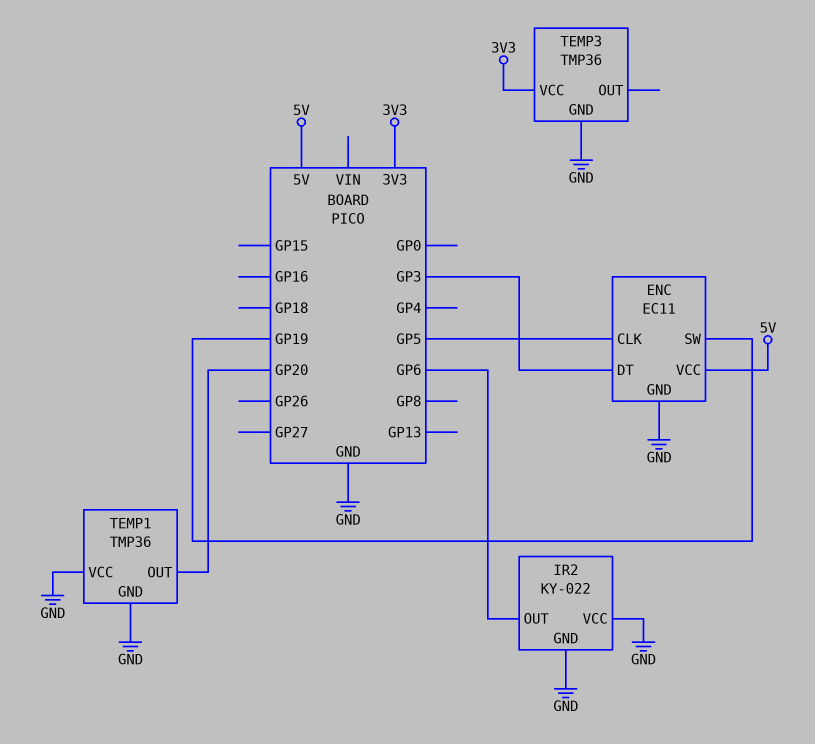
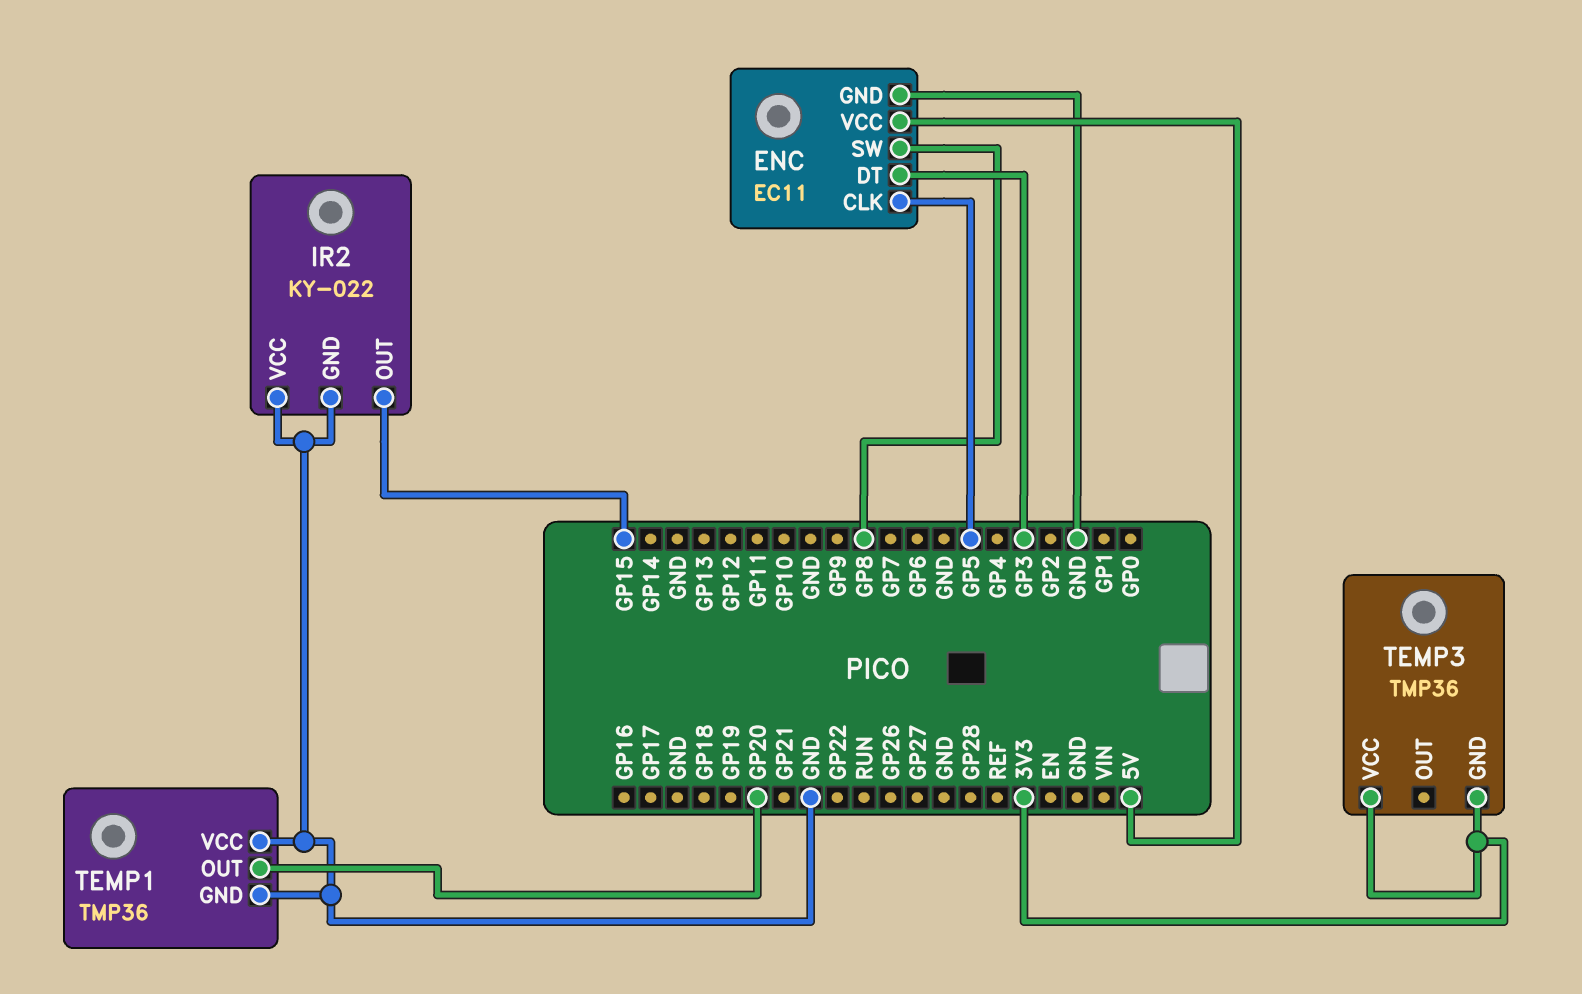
ENC pin SW: GP19 -> GP8
IR2 pin OUT: GP6 -> GP15
TEMP3 pin GND: GND -> 3V3

